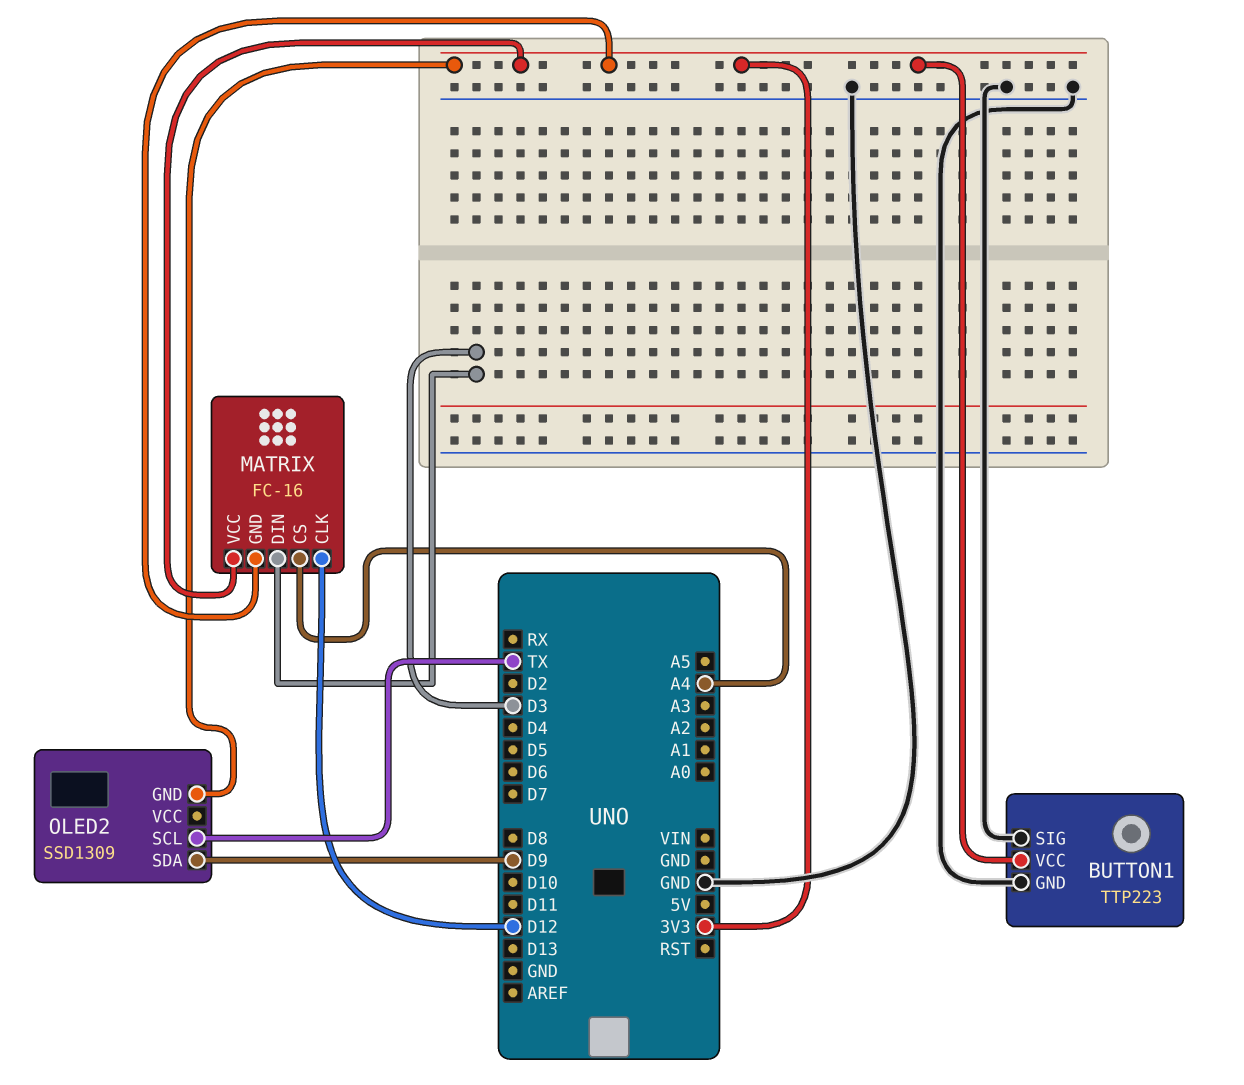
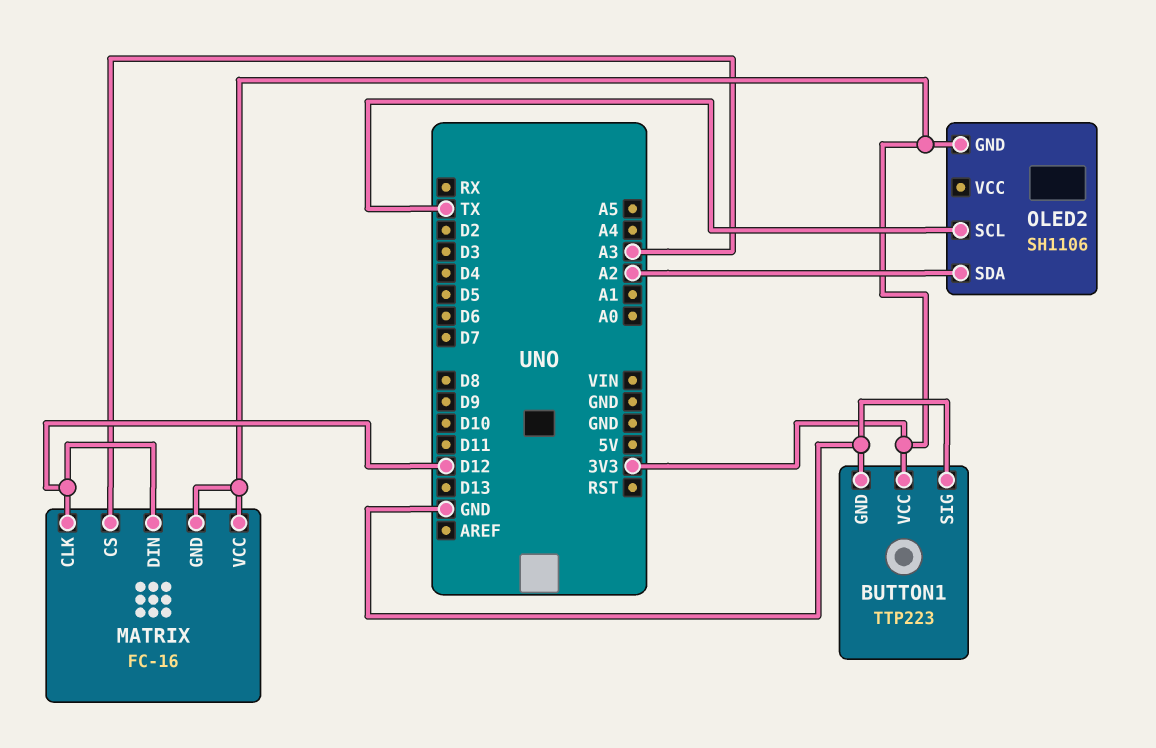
MATRIX pin CS: A4 -> A3
MATRIX pin DIN: D3 -> D12
OLED2: SSD1309 -> SH1106
OLED2 pin SDA: D9 -> A2

